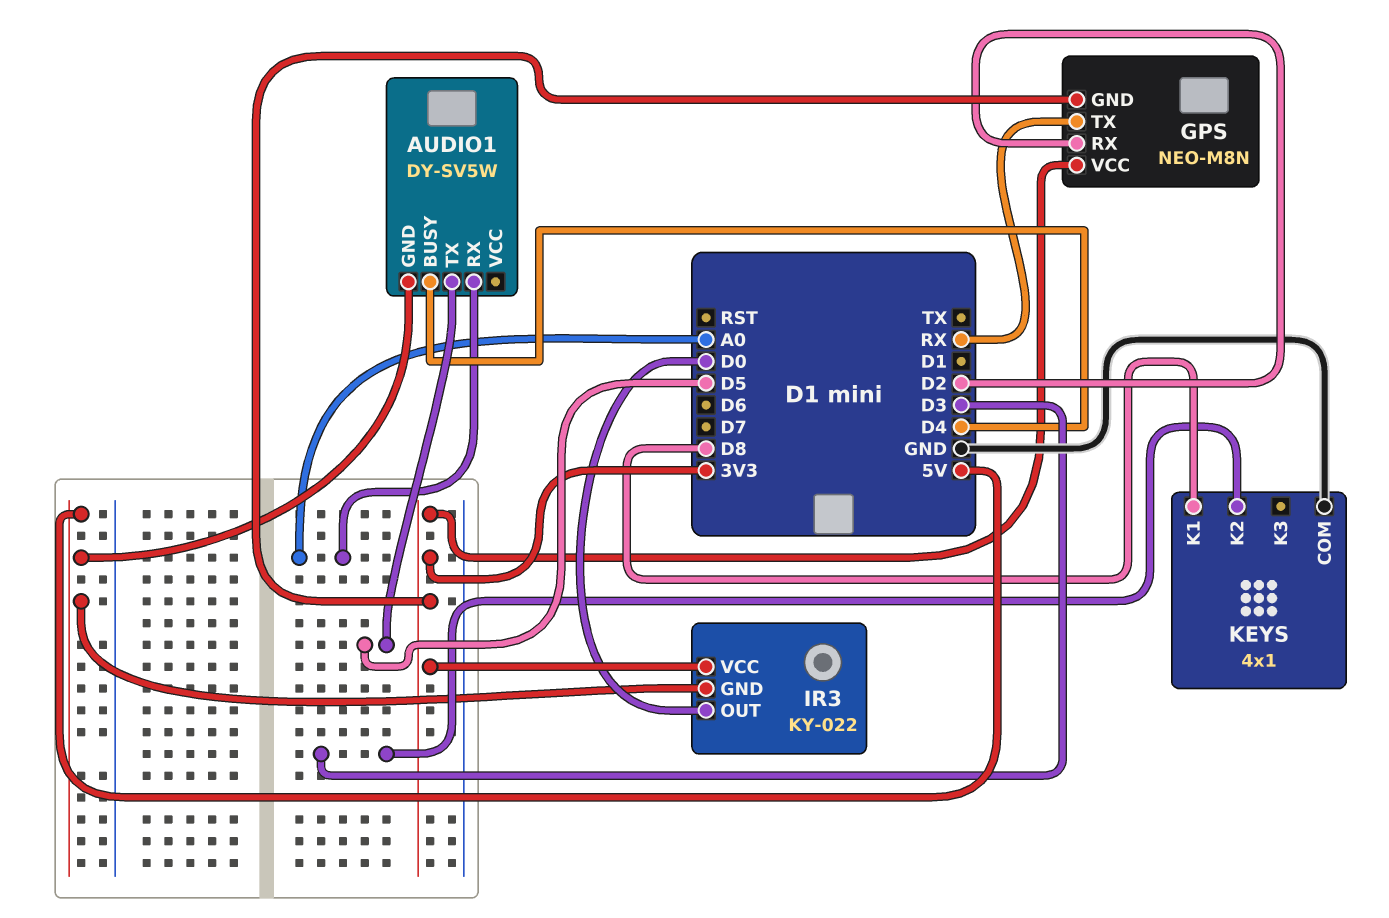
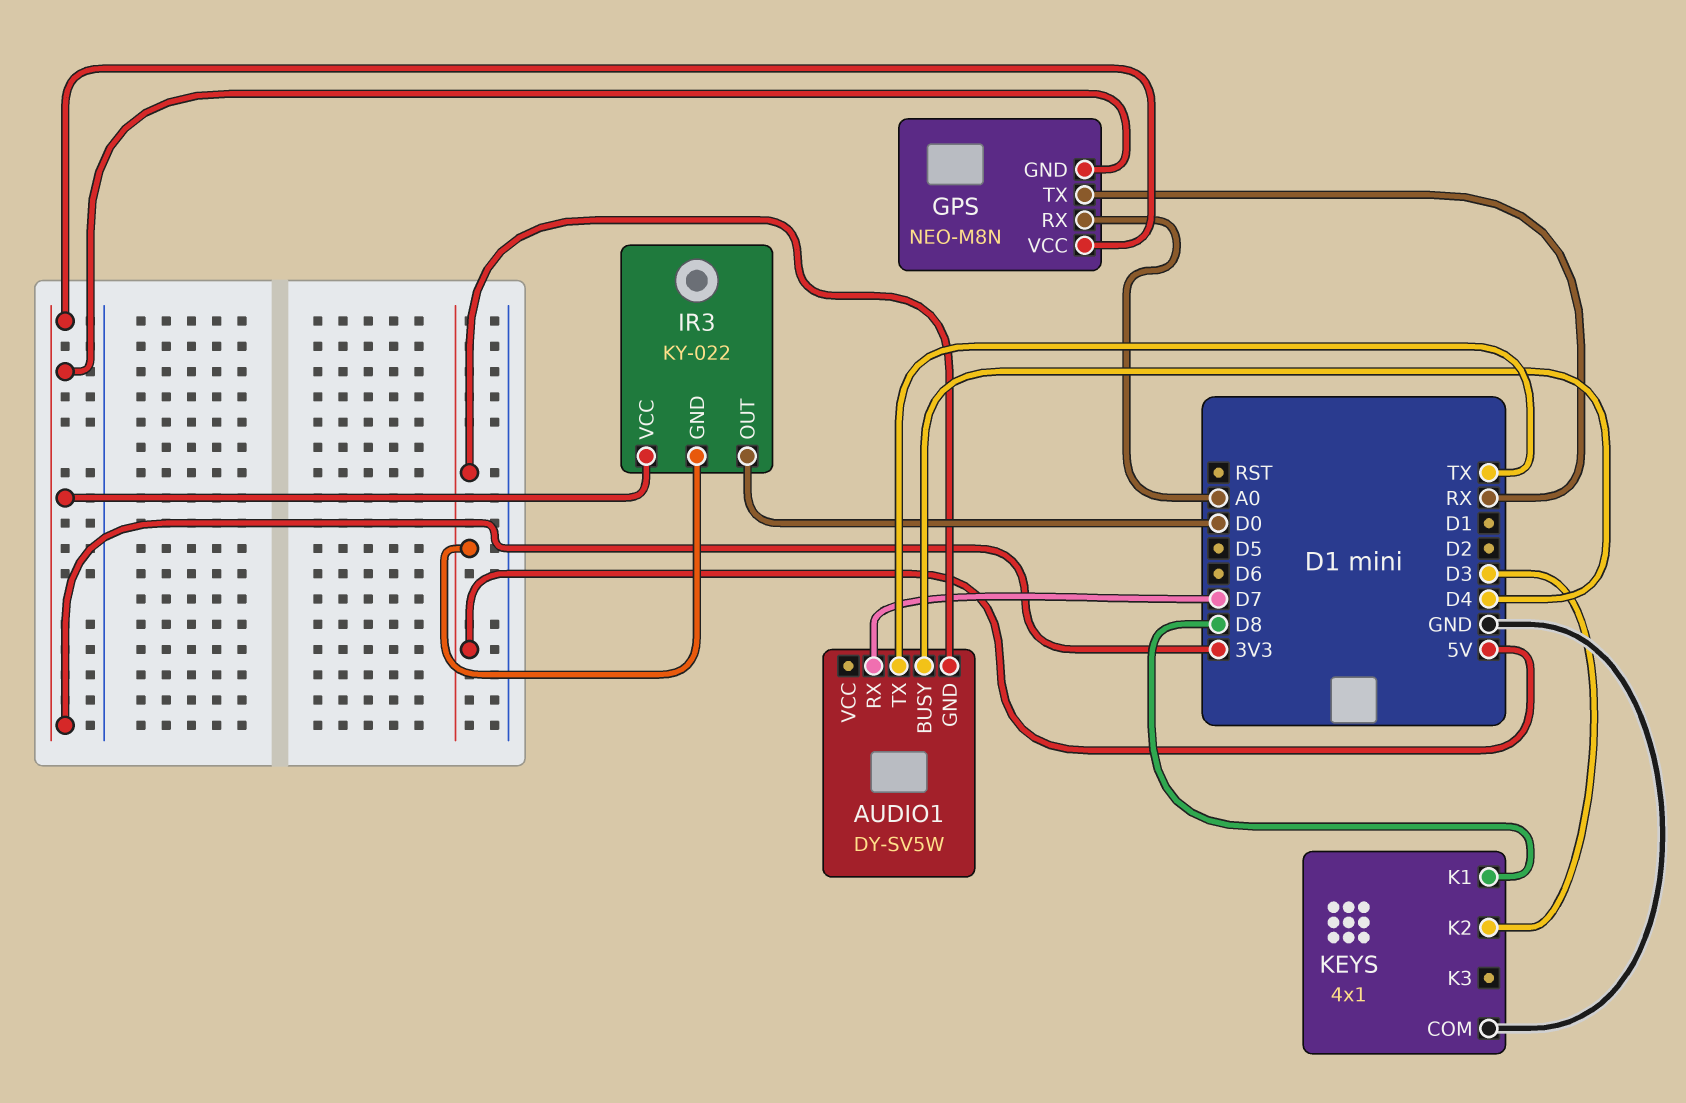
AUDIO1 pin RX: A0 -> D7
AUDIO1 pin TX: D5 -> TX
GPS pin RX: D2 -> A0

